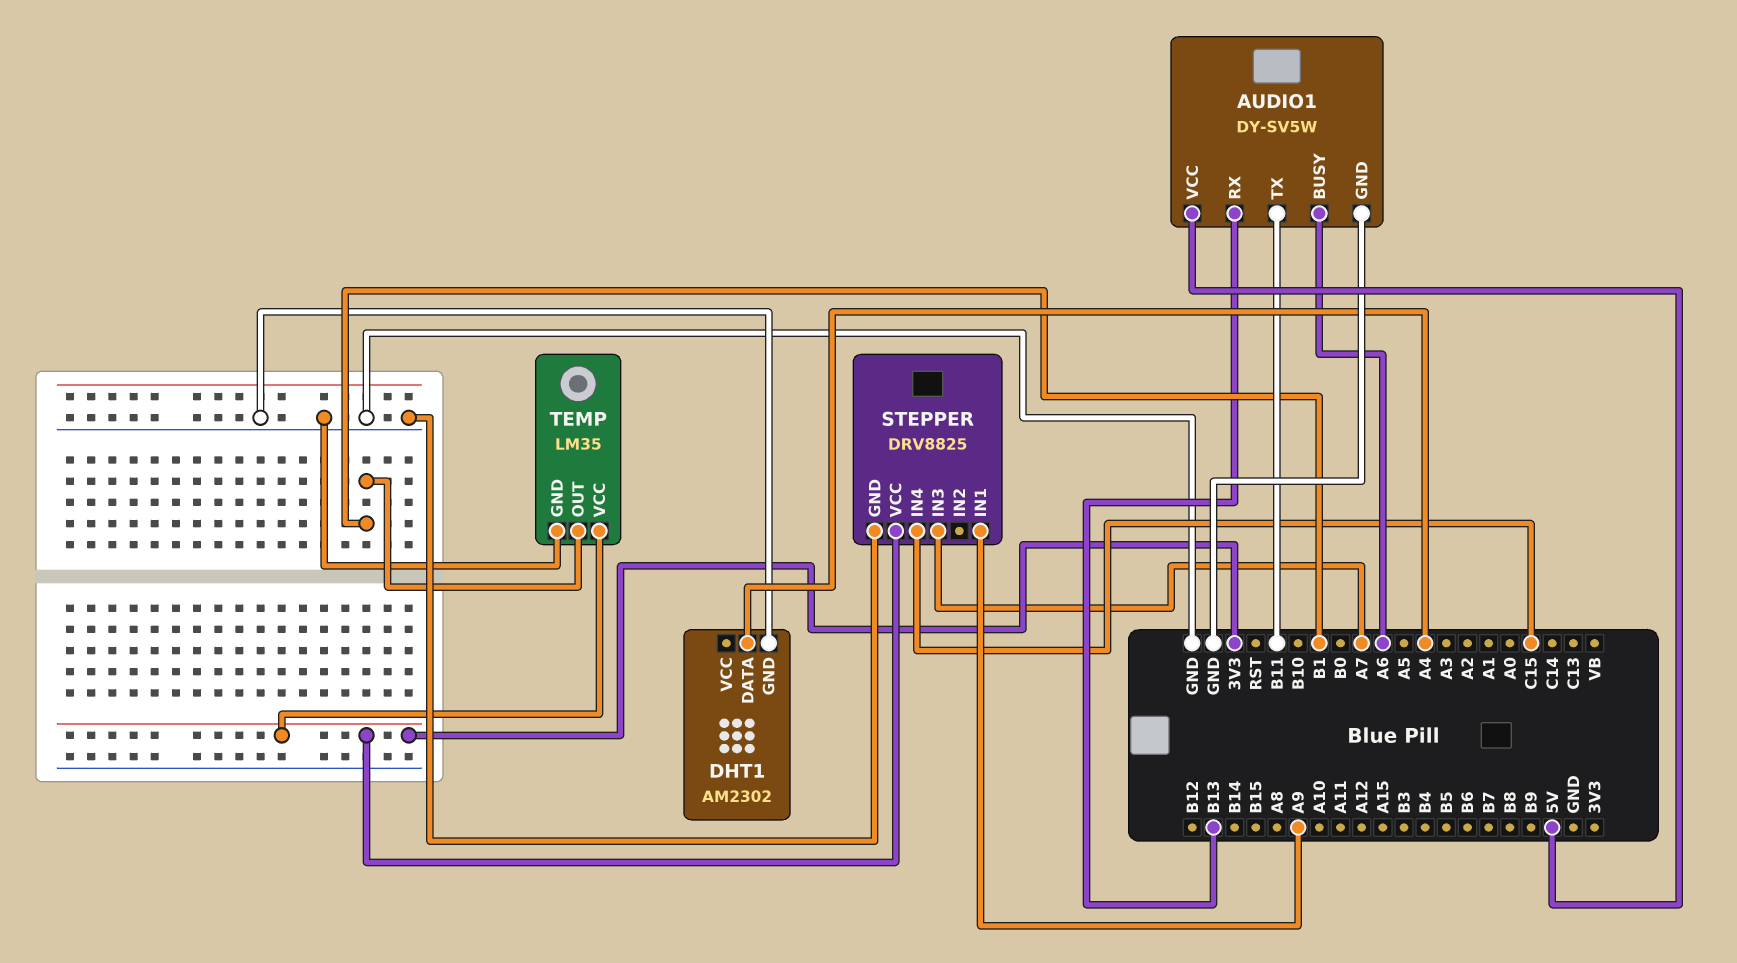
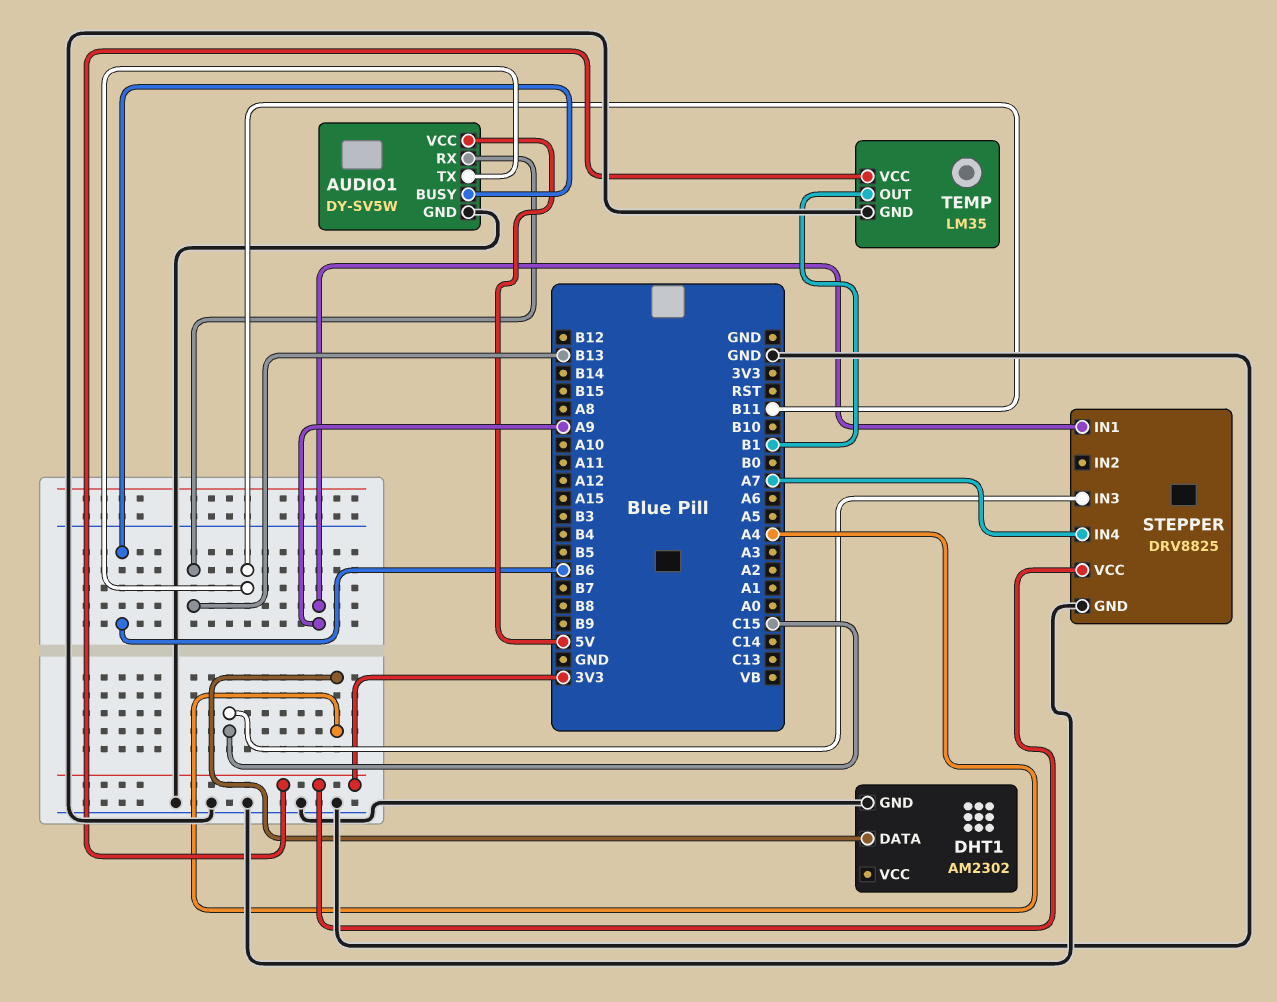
AUDIO1 pin BUSY: A6 -> B6
STEPPER pin IN3: A7 -> C15
STEPPER pin IN4: C15 -> A7

